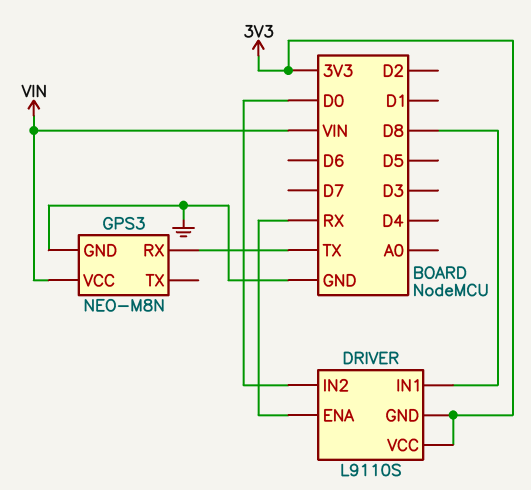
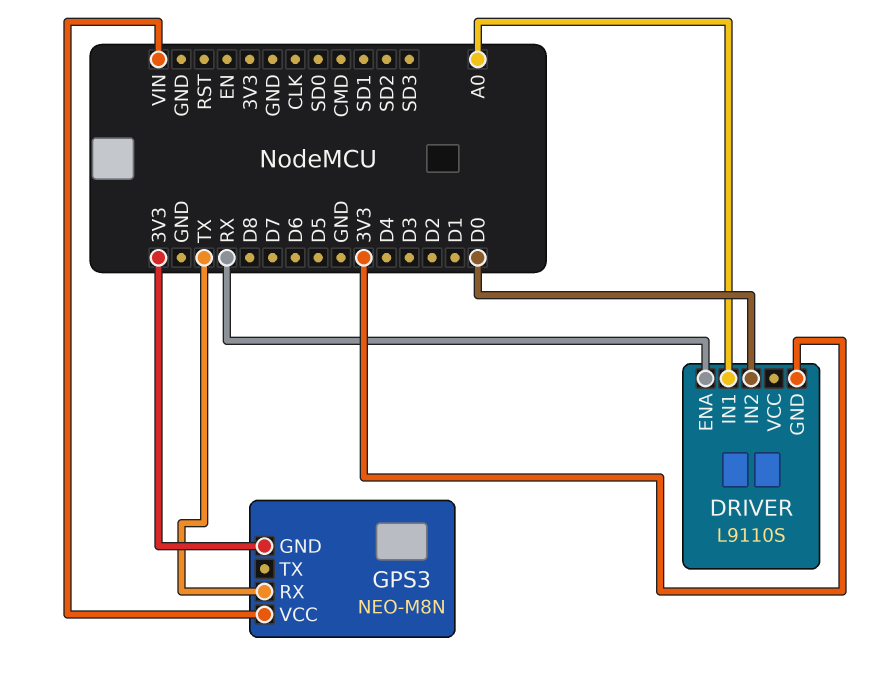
DRIVER pin IN1: D8 -> A0
DRIVER pin VCC: 3V3 -> none
GPS3 pin GND: GND -> 3V3

